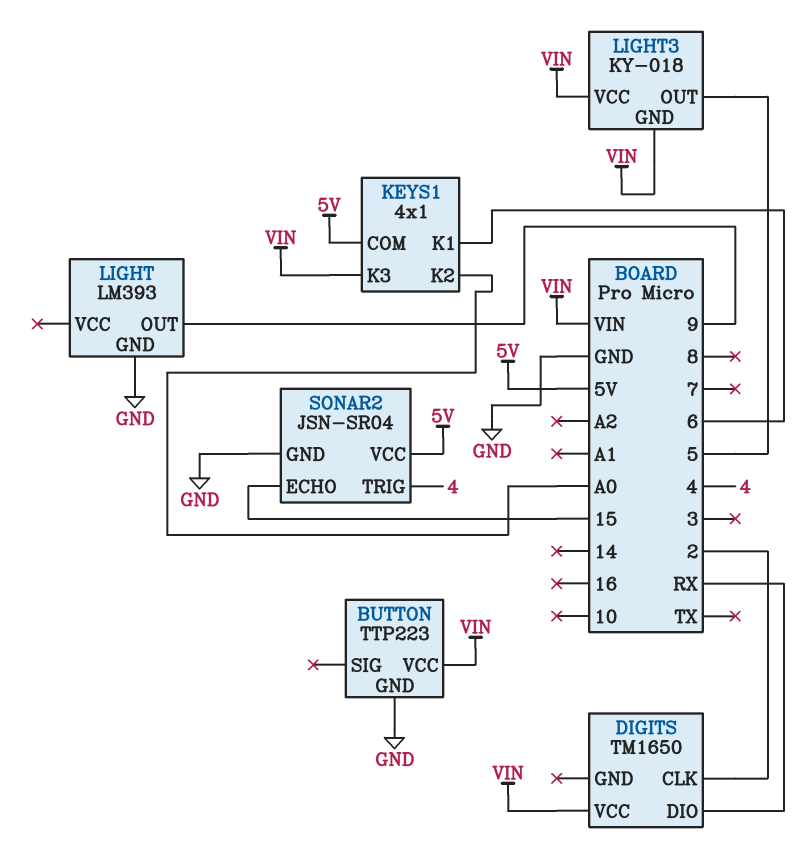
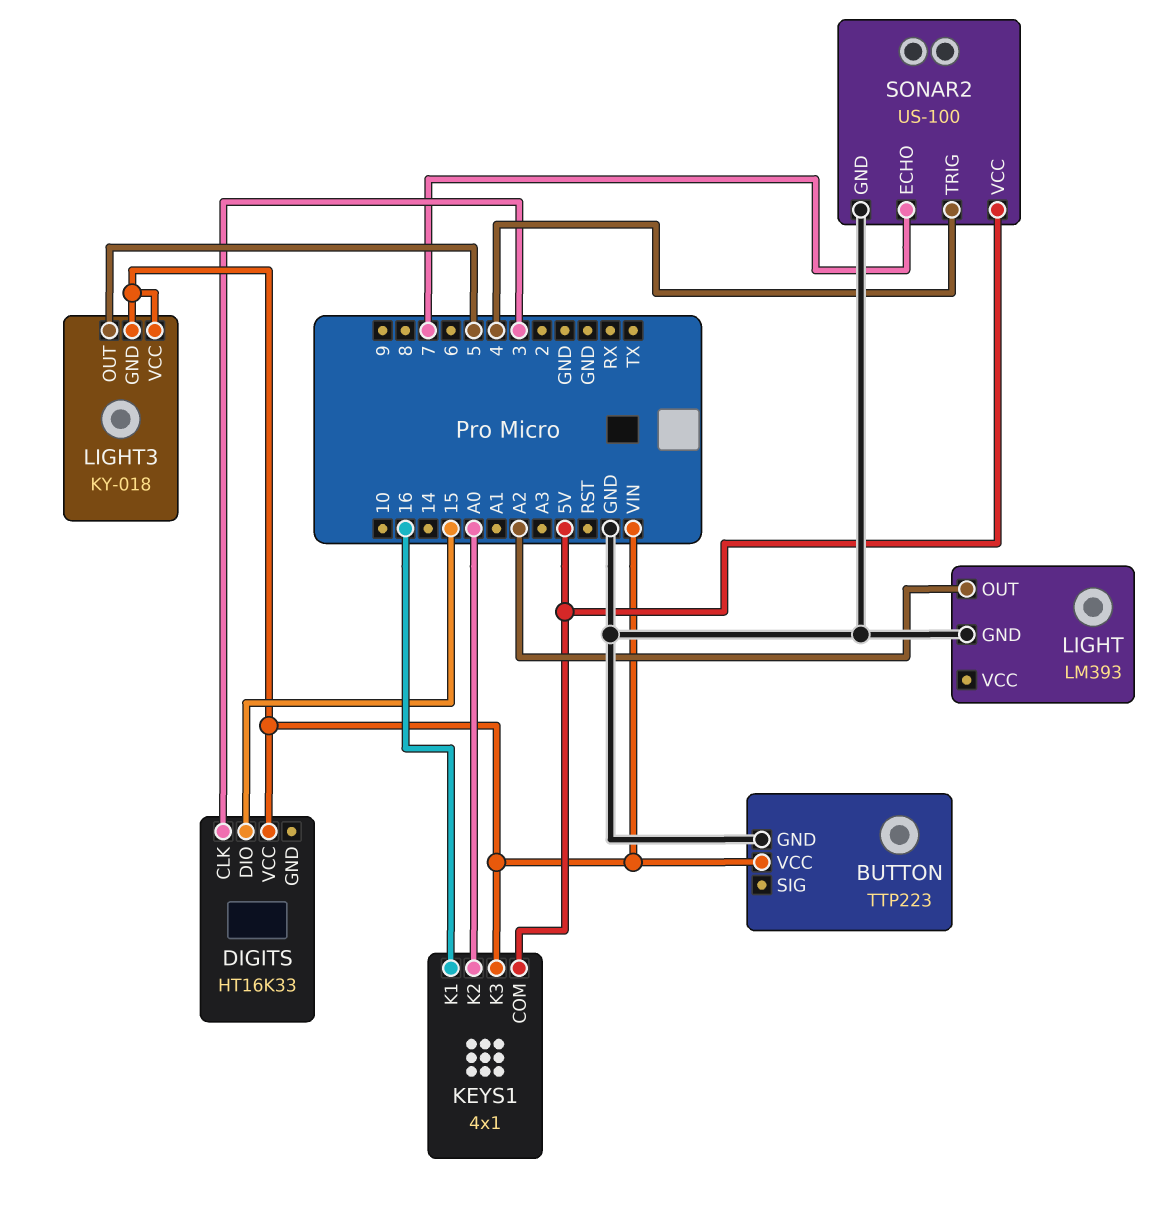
DIGITS: TM1650 -> HT16K33
DIGITS pin CLK: 2 -> 3
DIGITS pin DIO: RX -> 15
KEYS1 pin K1: 6 -> 16
LIGHT pin OUT: 9 -> A2
SONAR2: JSN-SR04 -> US-100
SONAR2 pin ECHO: 15 -> 7

